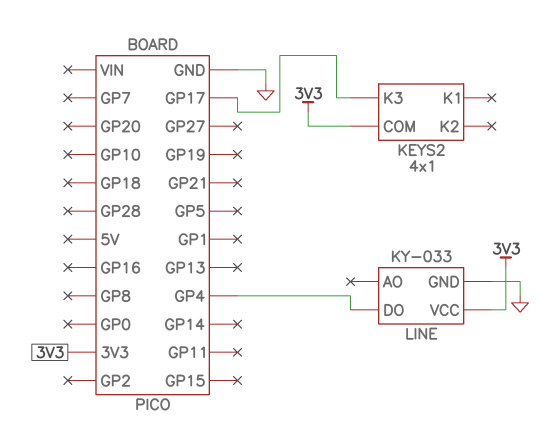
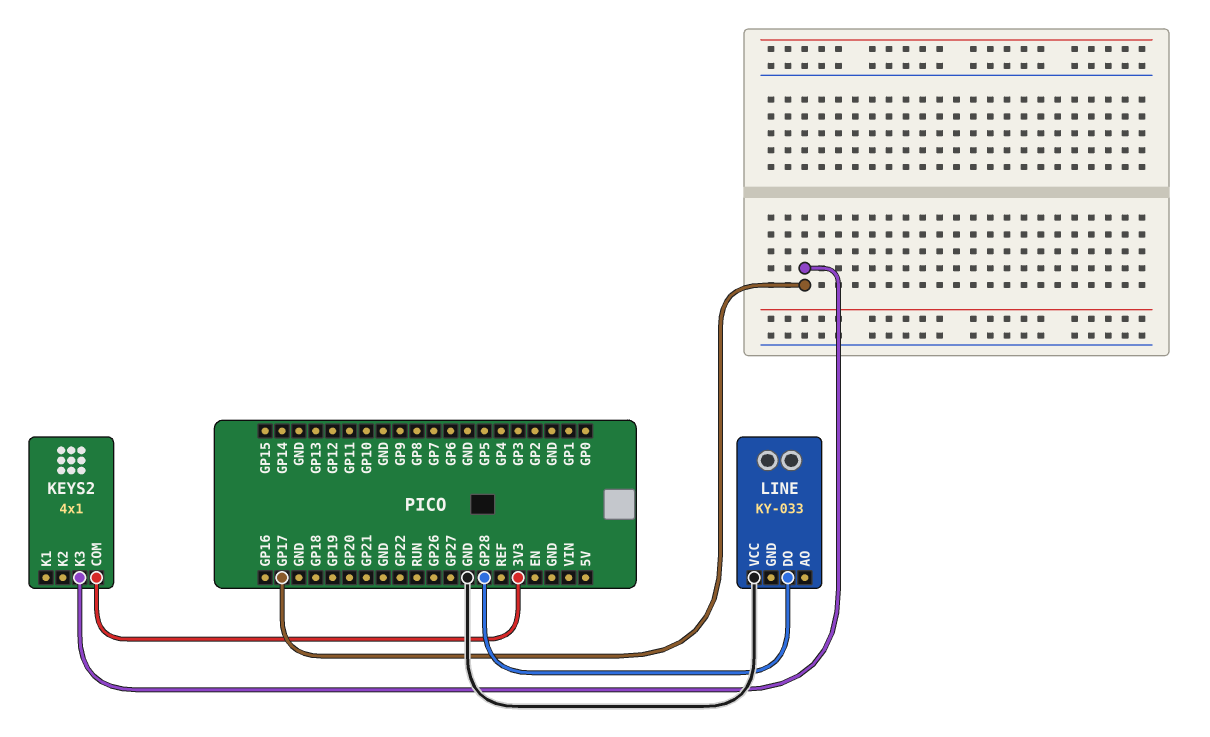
LINE pin DO: GP4 -> GP28
LINE pin GND: GND -> none
LINE pin VCC: 3V3 -> GND

